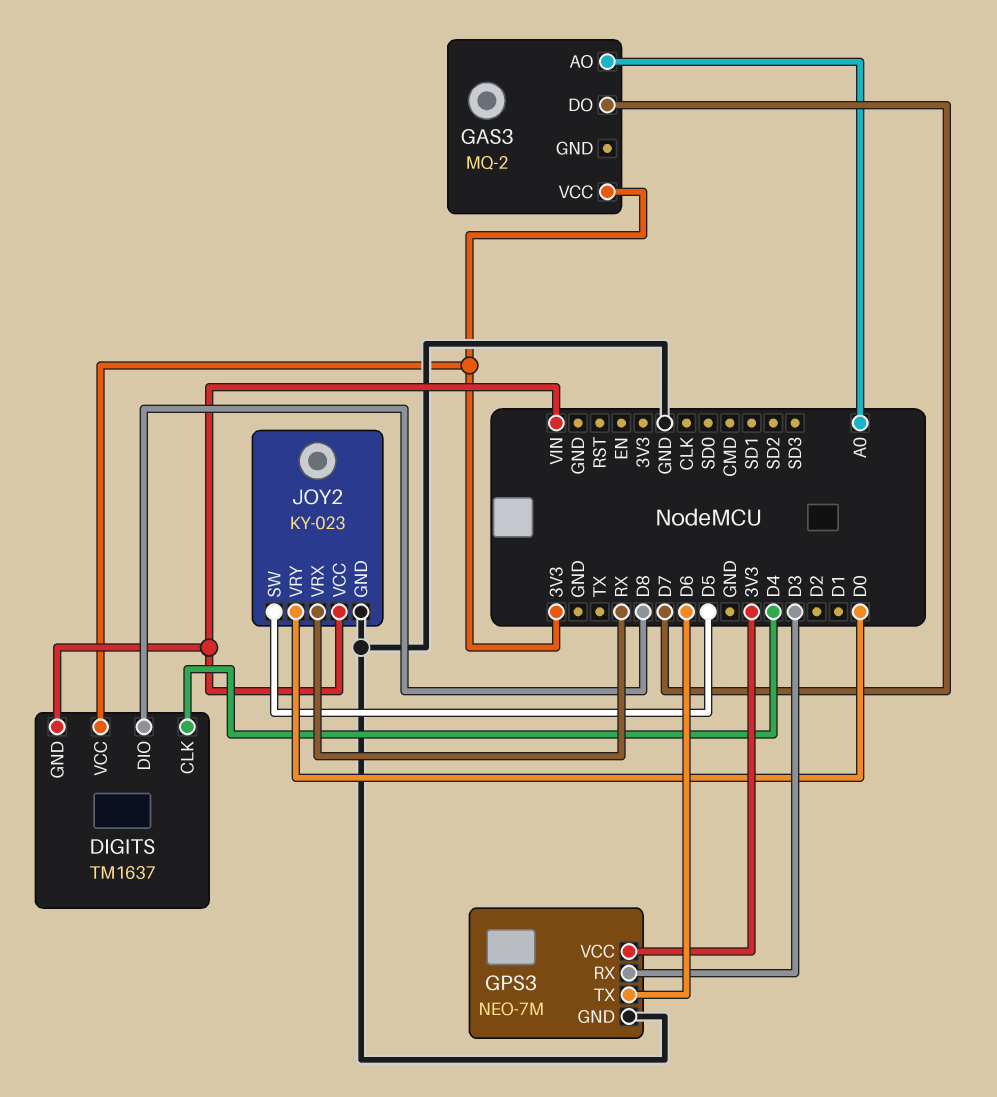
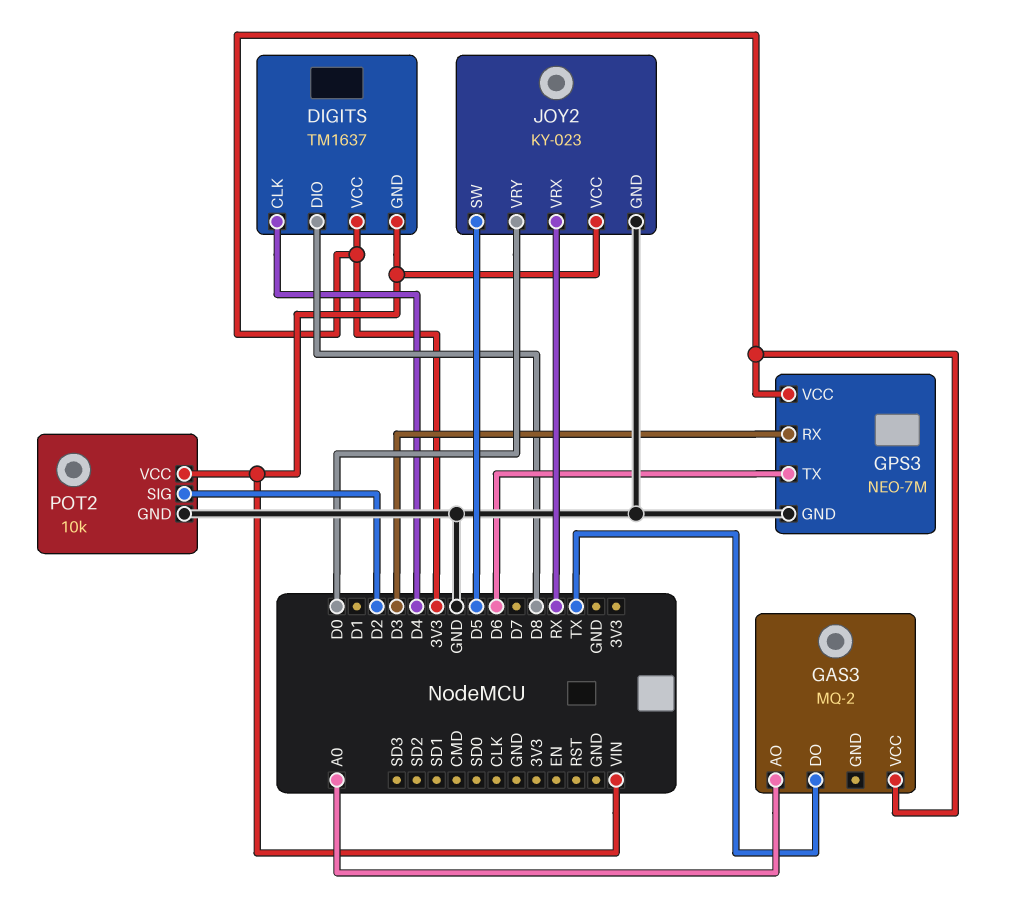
GAS3 pin DO: D7 -> TX
POT2: none -> 10k
POT2 pin GND: none -> GND
POT2 pin SIG: none -> D2
POT2 pin VCC: none -> VIN

